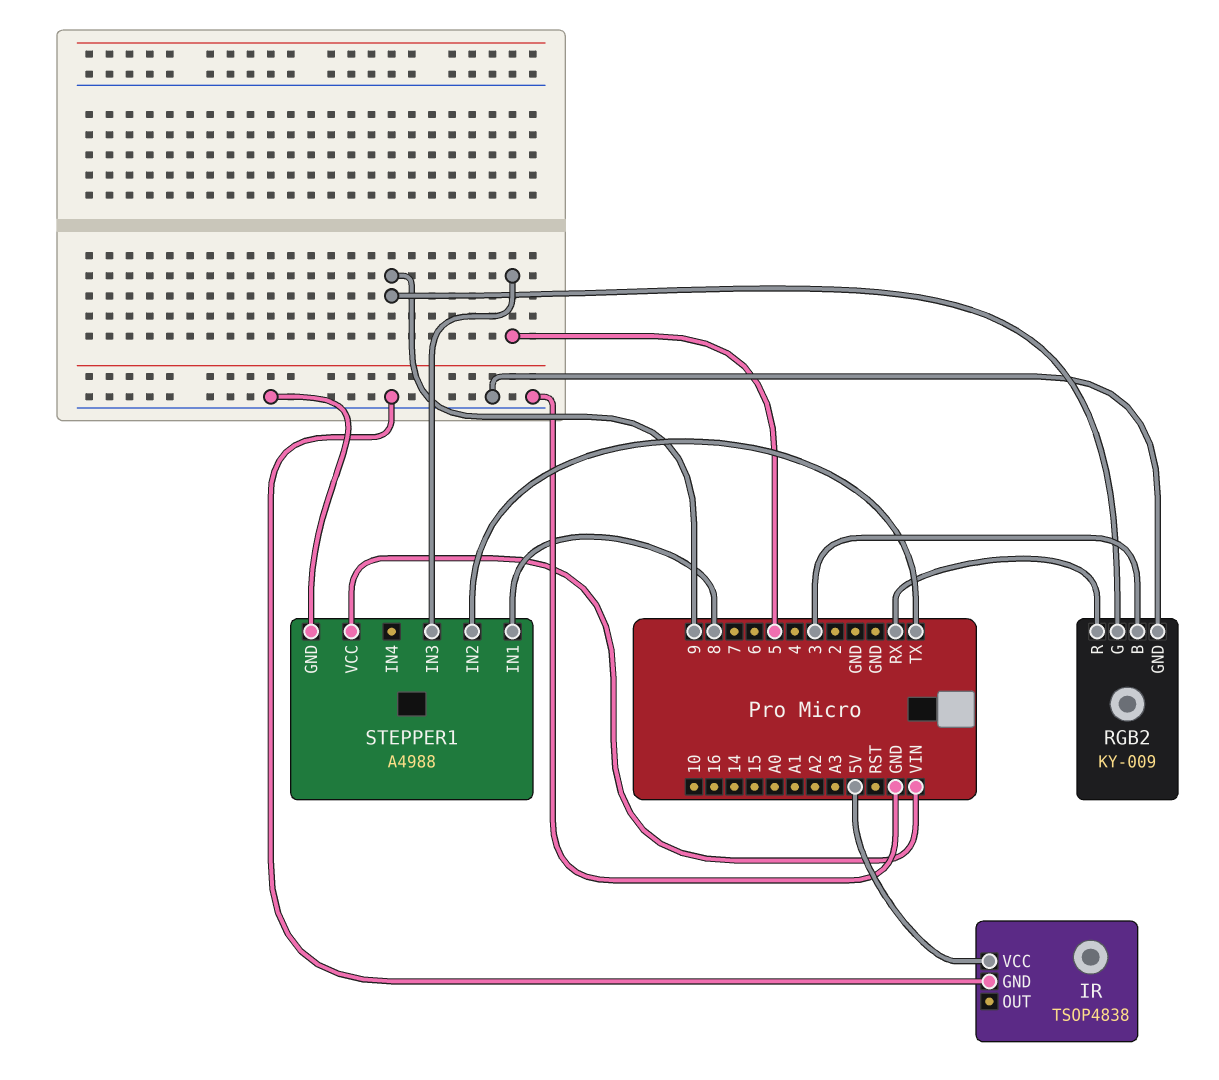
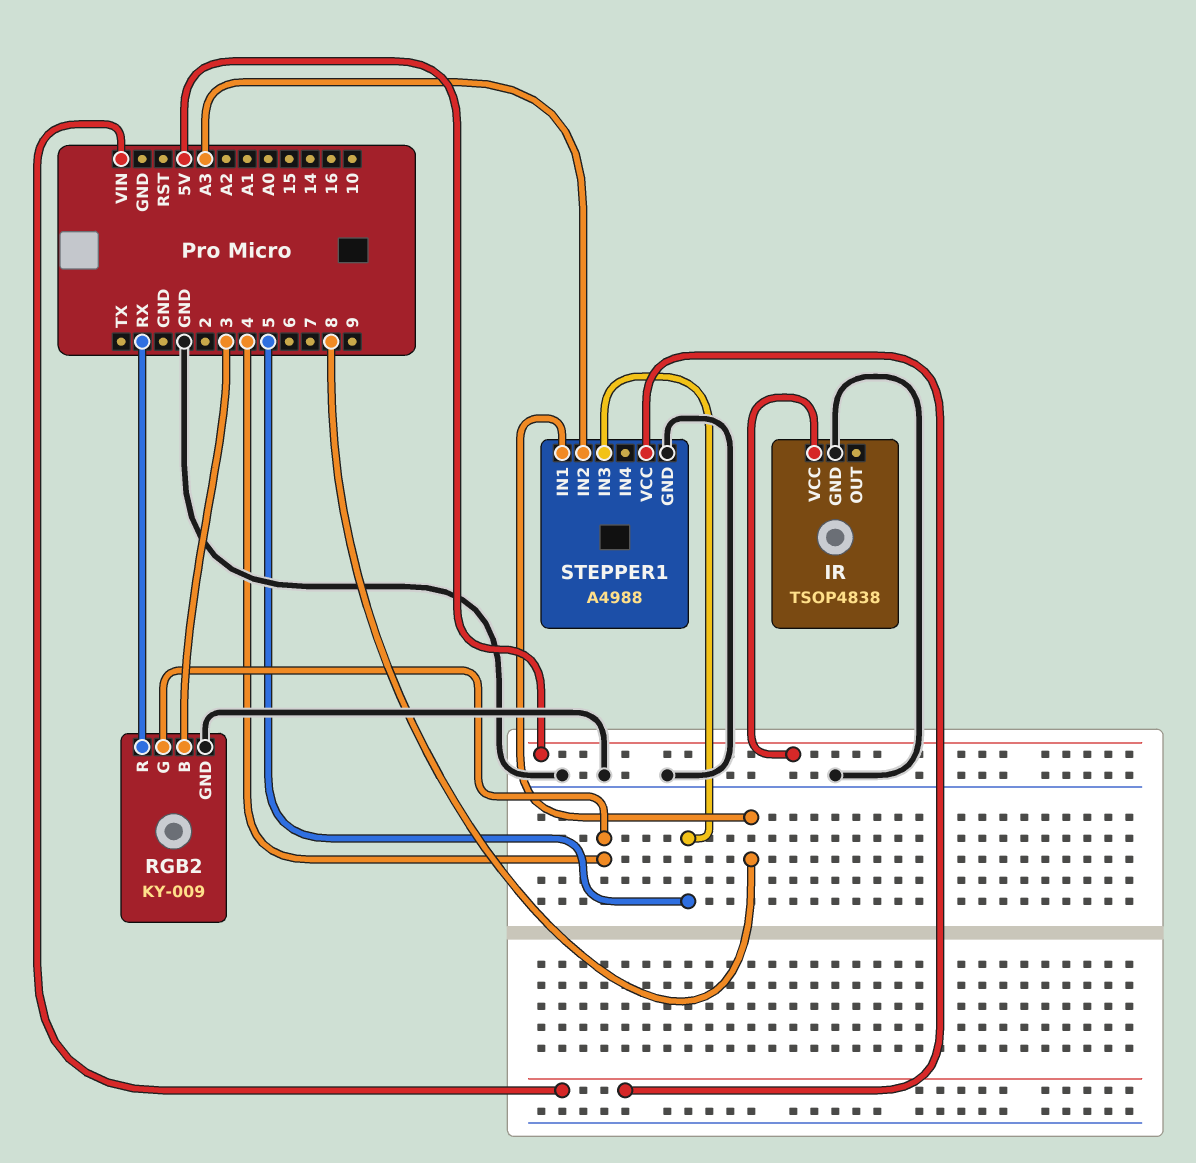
RGB2 pin G: 9 -> 4
STEPPER1 pin IN2: TX -> A3

